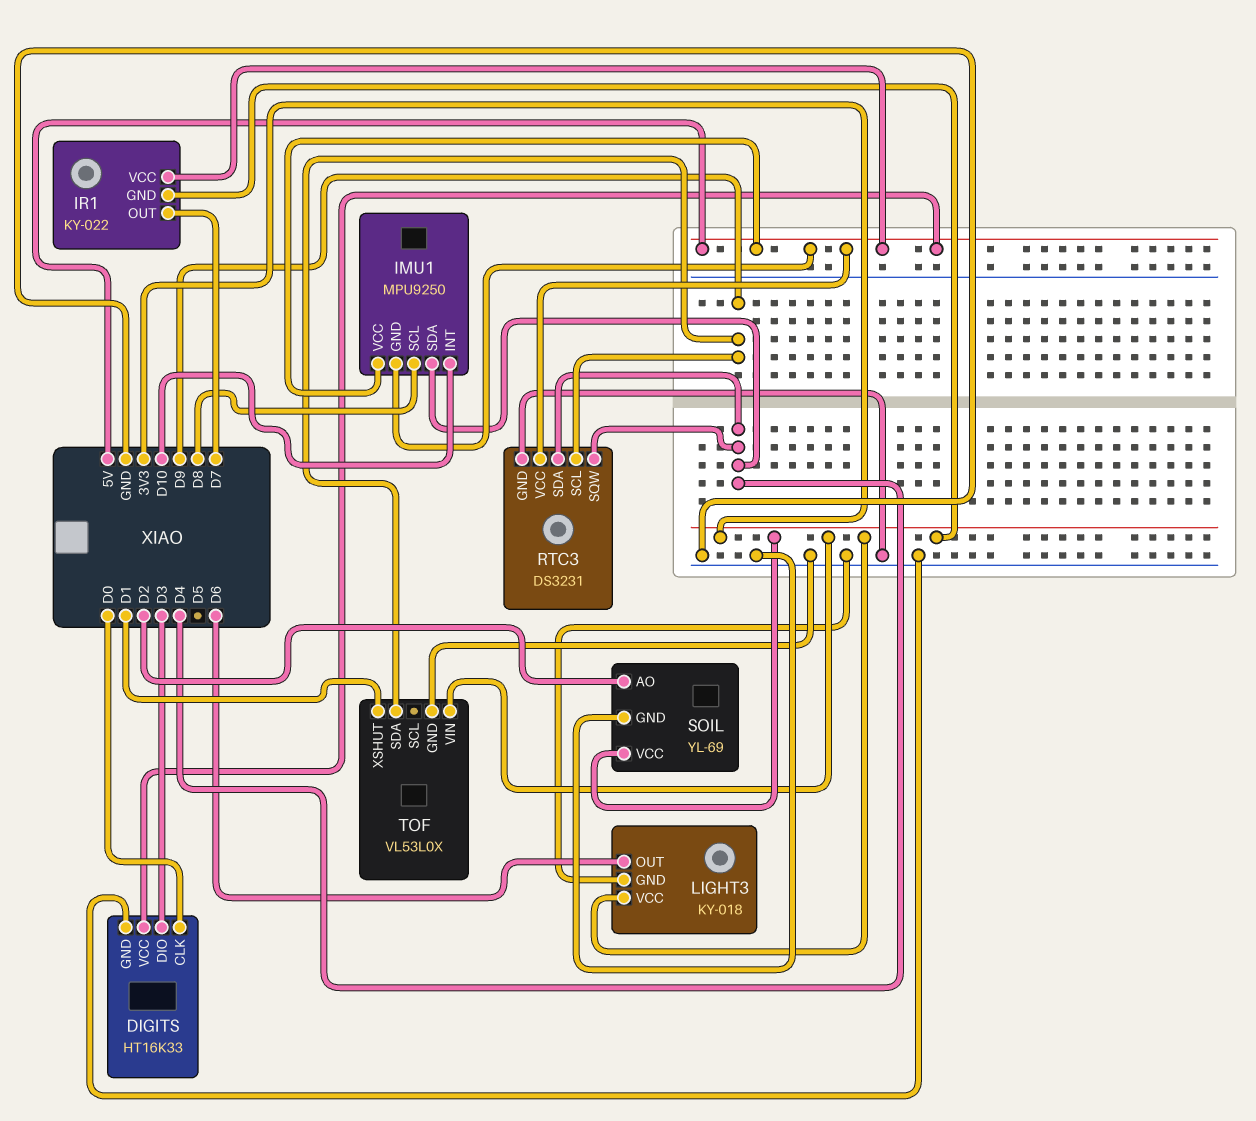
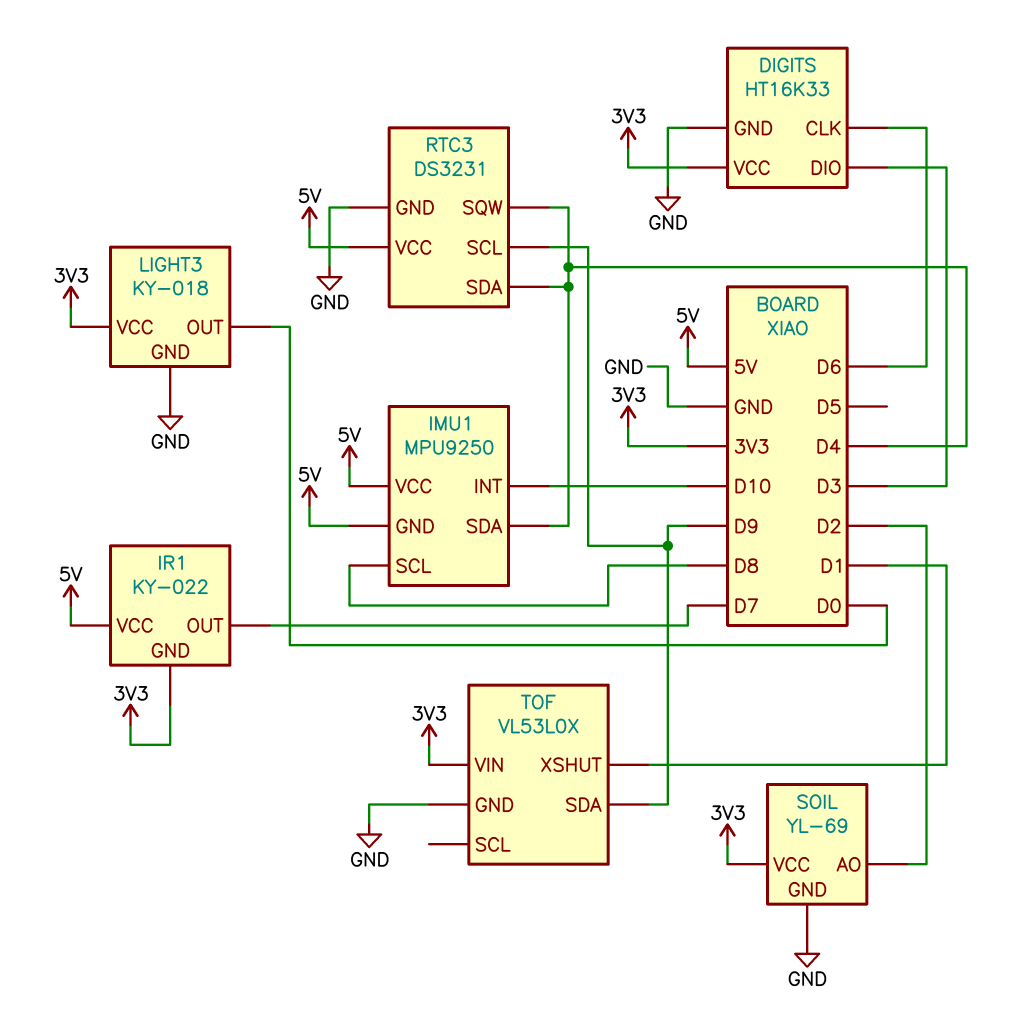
DIGITS pin CLK: D0 -> D6
DIGITS pin VCC: 5V -> 3V3
LIGHT3 pin OUT: D6 -> D0

